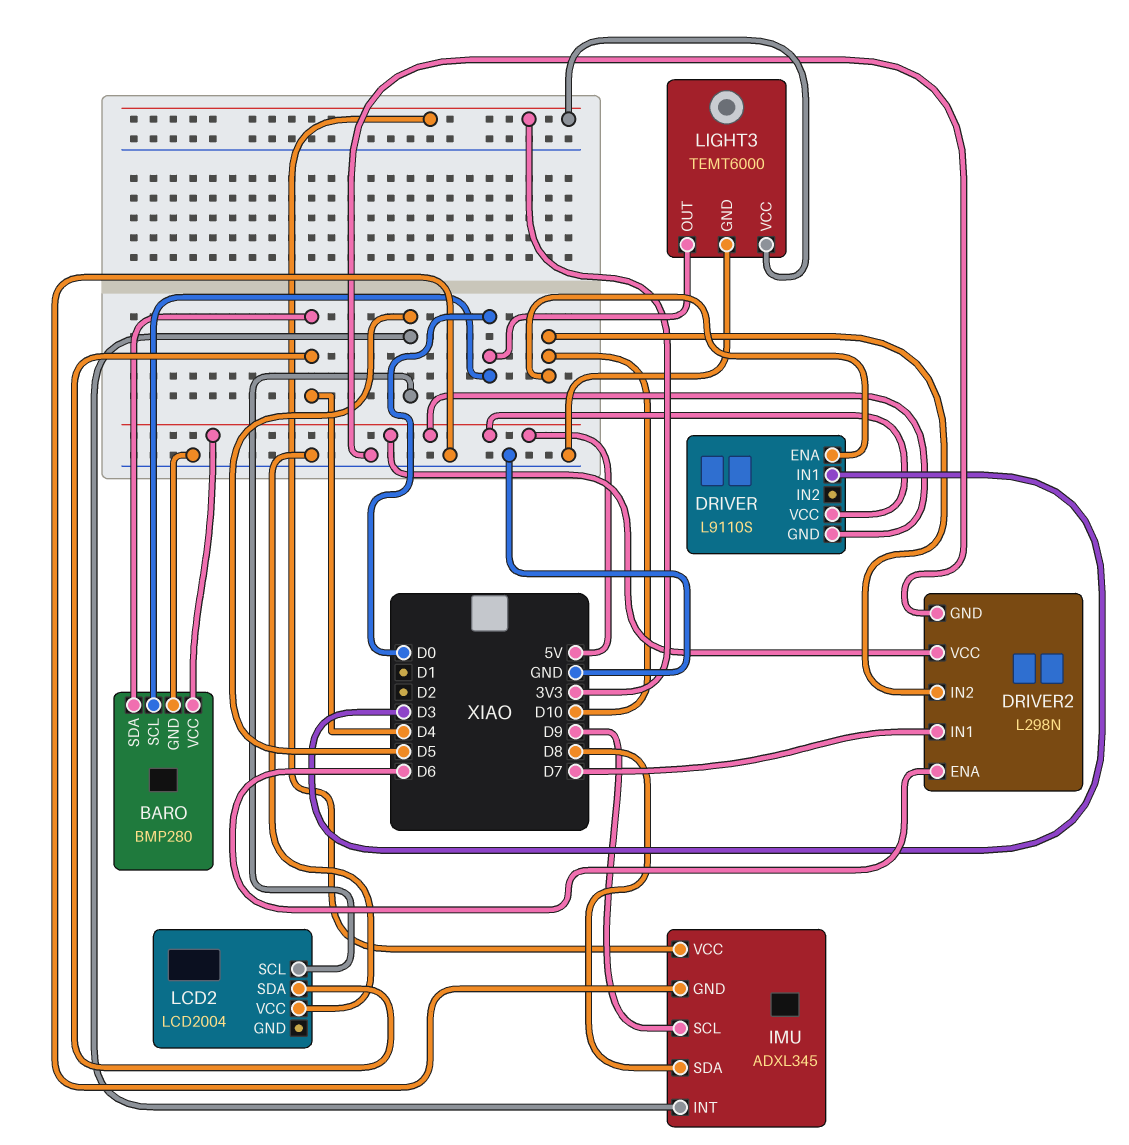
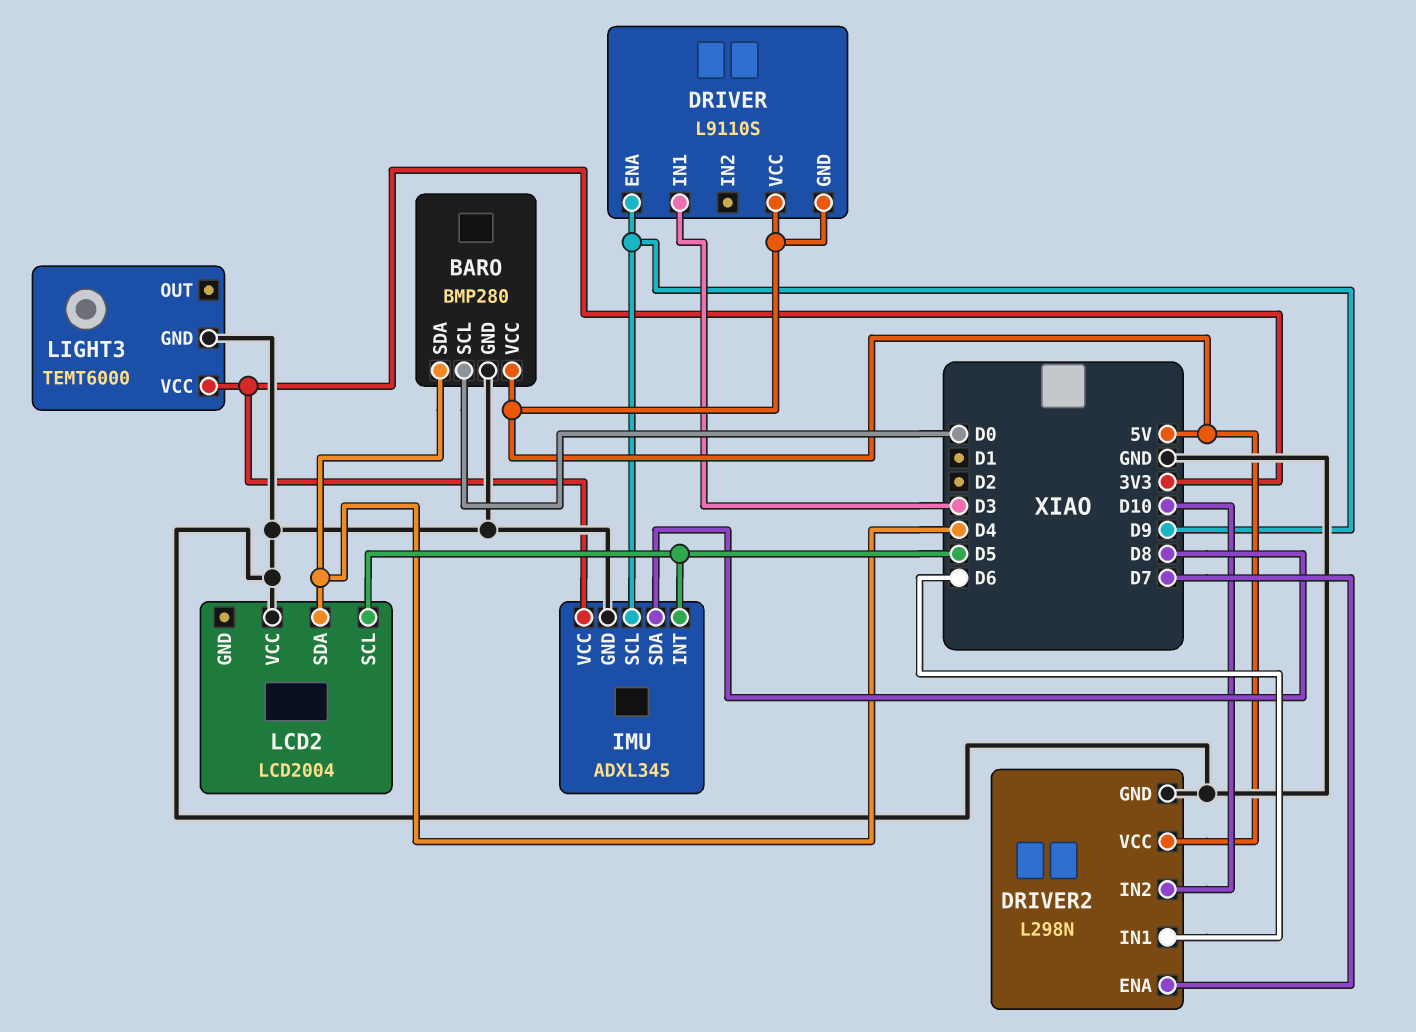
DRIVER pin ENA: D10 -> D9
DRIVER2 pin ENA: D6 -> D7
DRIVER2 pin IN1: D7 -> D6
LIGHT3 pin OUT: D0 -> none

